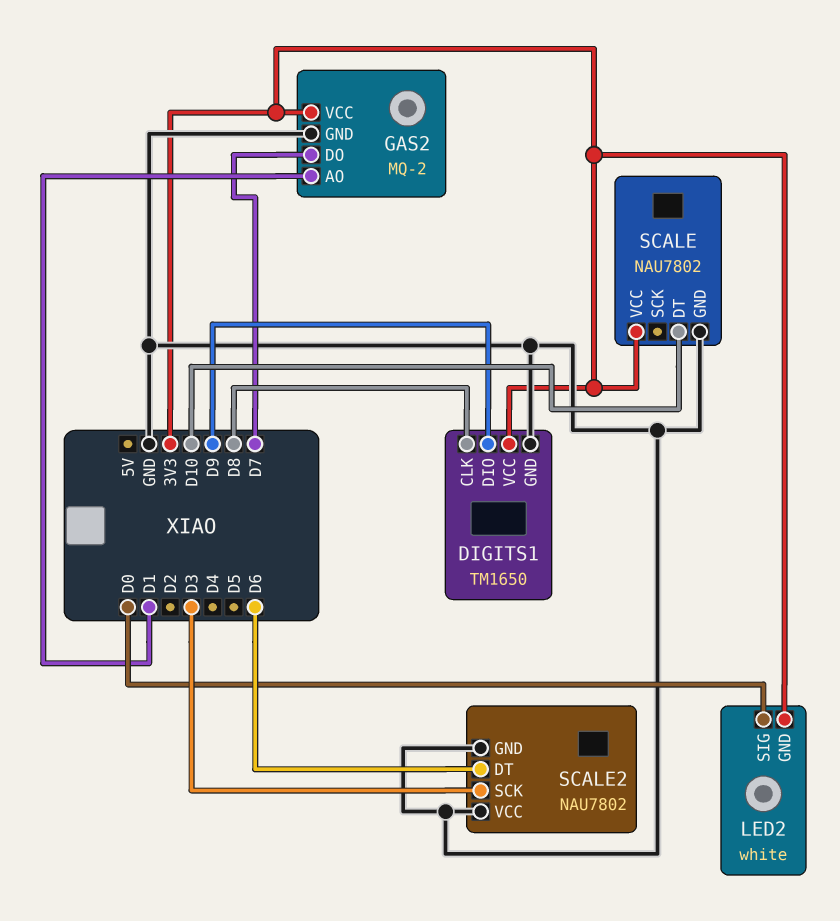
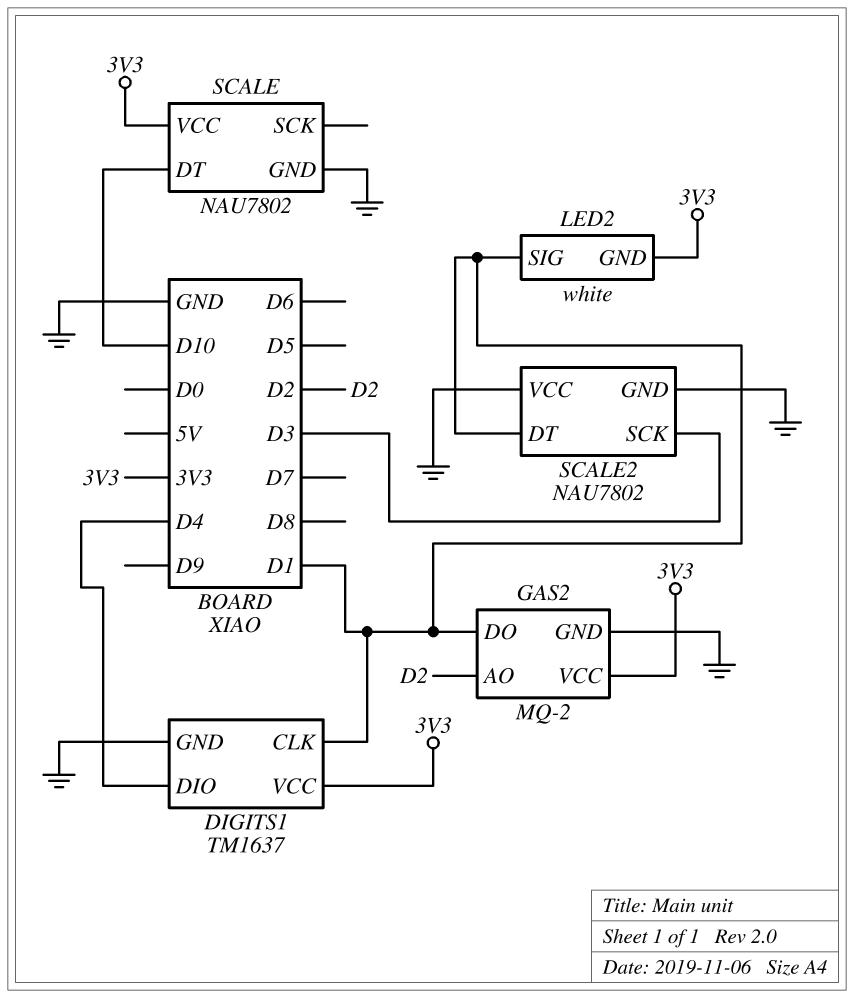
DIGITS1: TM1650 -> TM1637
DIGITS1 pin CLK: D8 -> D1
DIGITS1 pin DIO: D9 -> D4
GAS2 pin AO: D1 -> D2
GAS2 pin DO: D7 -> D1
LED2 pin SIG: D0 -> D1
SCALE2 pin DT: D6 -> D1

